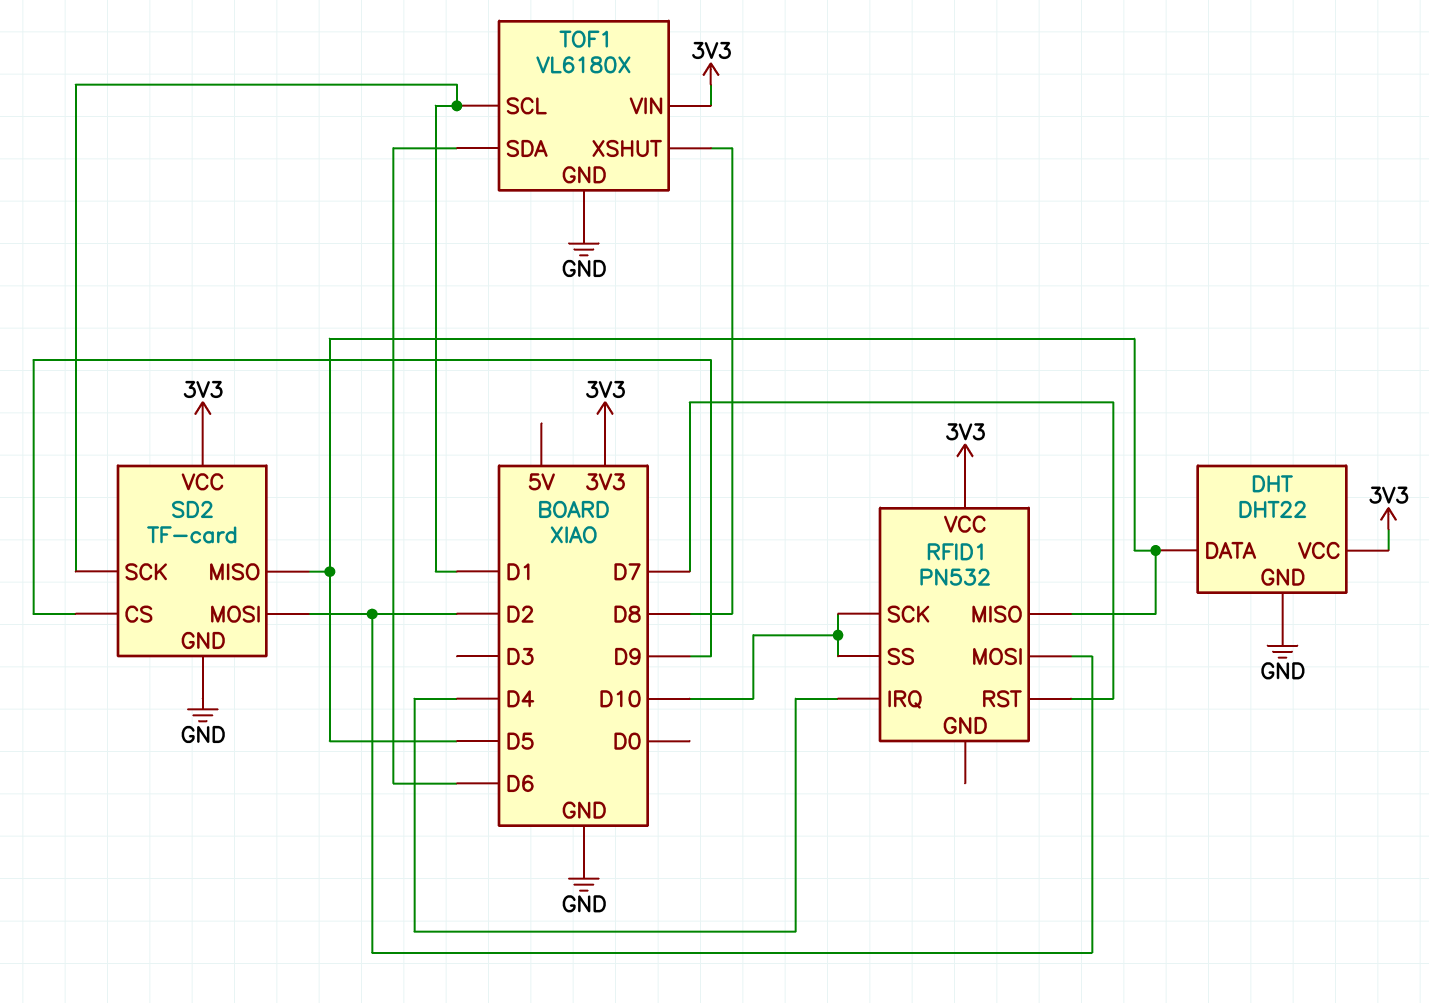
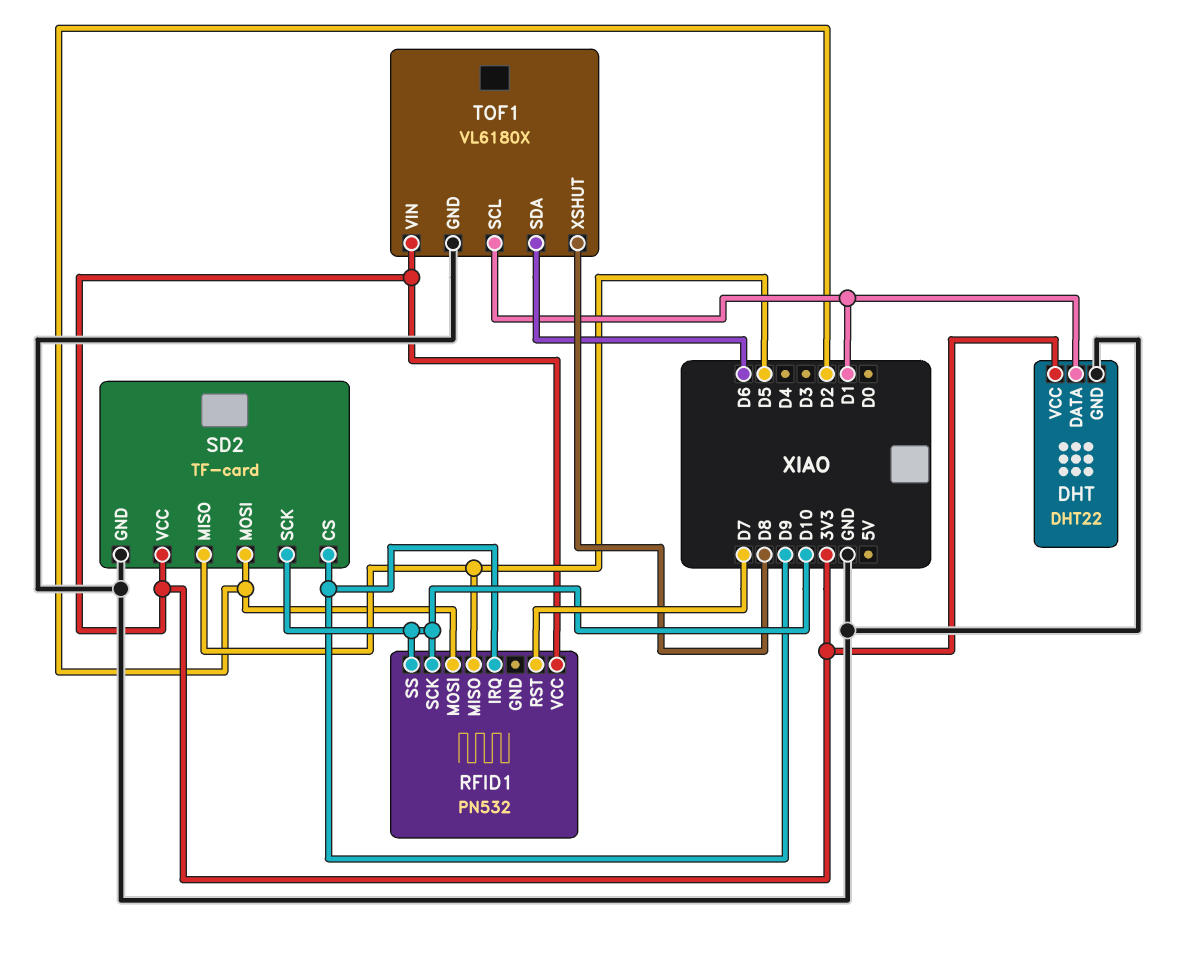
DHT pin DATA: D5 -> D1
RFID1 pin IRQ: D4 -> D9
SD2 pin SCK: D1 -> D10

